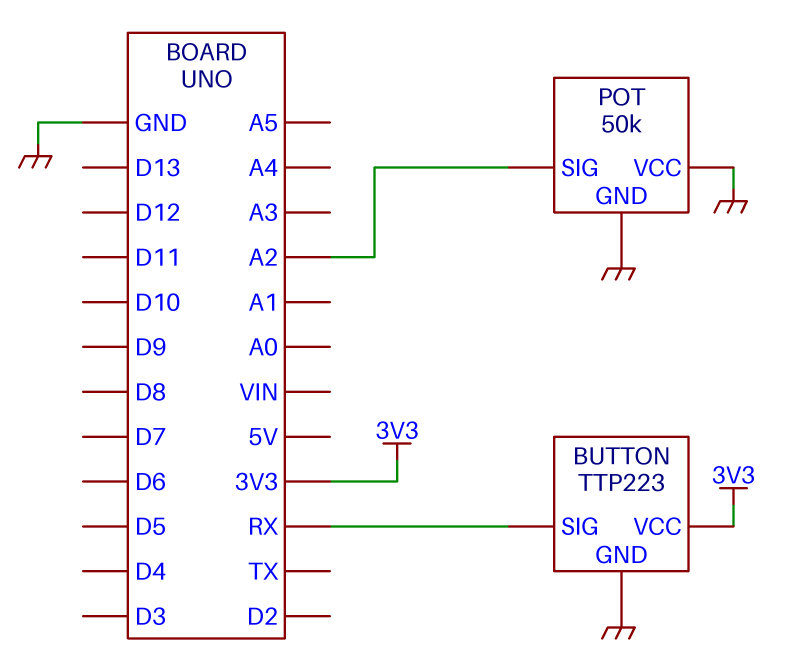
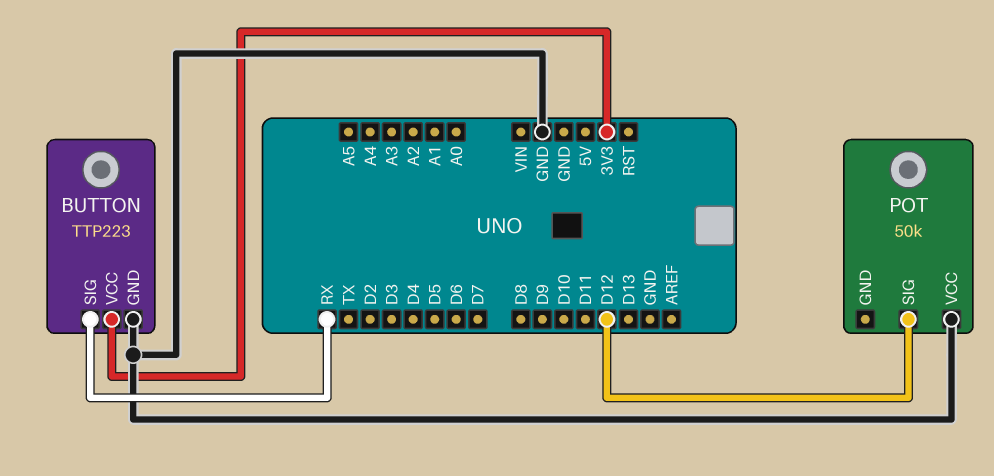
POT pin GND: GND -> none
POT pin SIG: A2 -> D12

